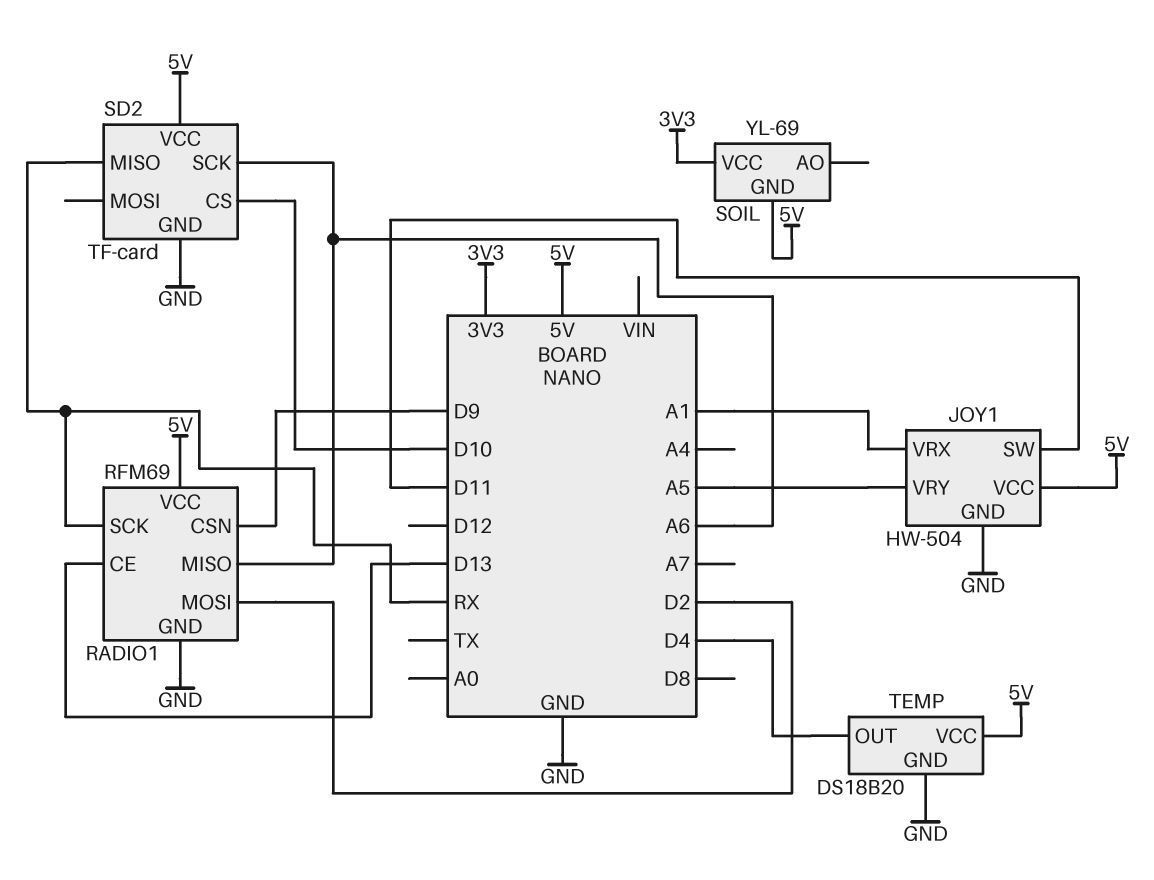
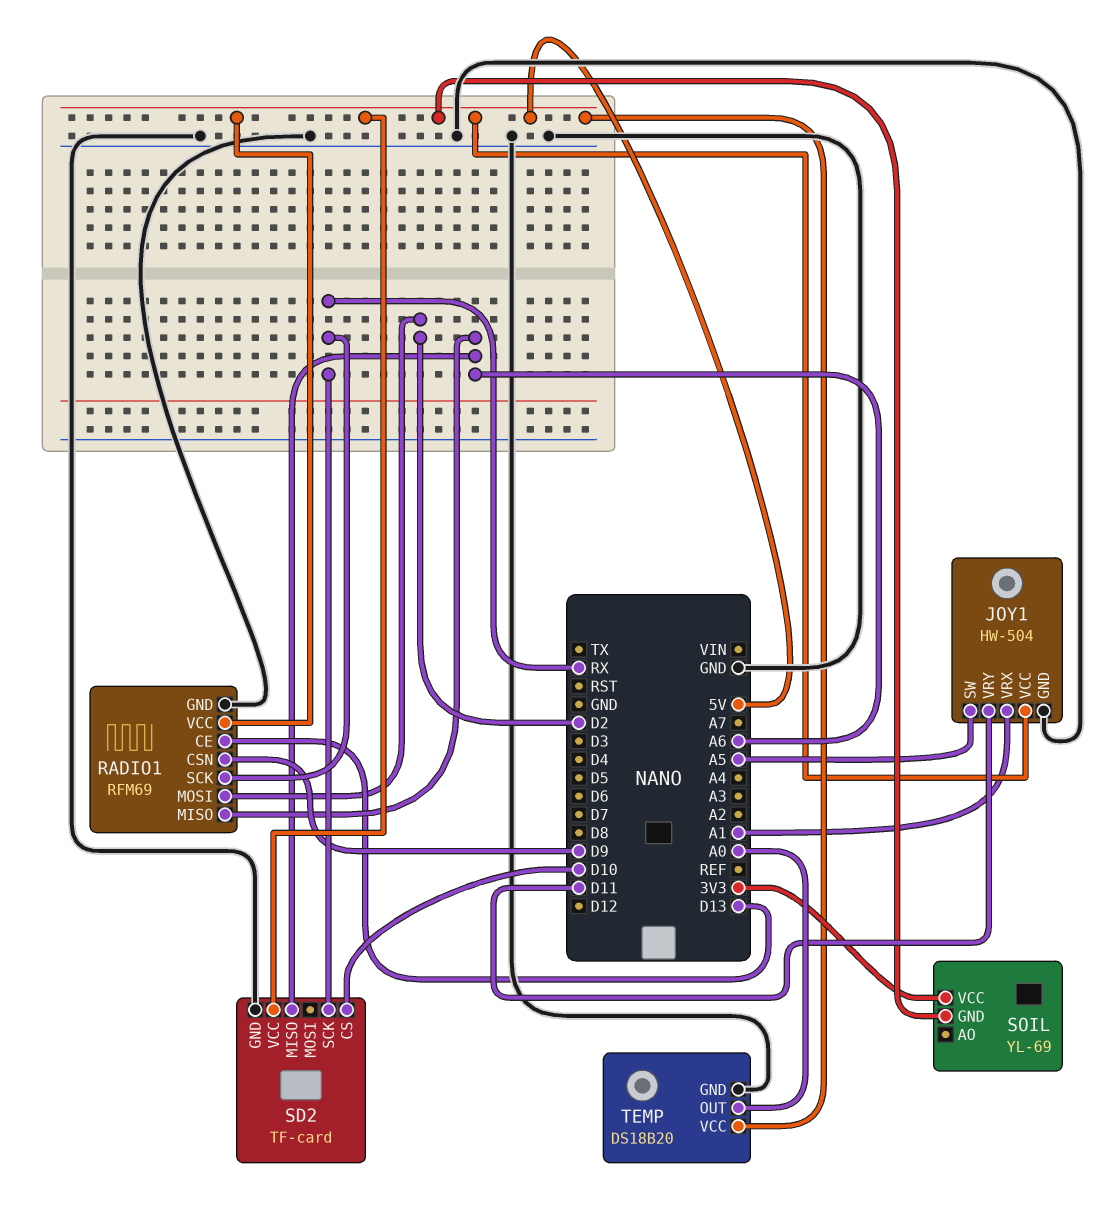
JOY1 pin SW: D11 -> A5
JOY1 pin VRY: A5 -> D11
SD2 pin MISO: RX -> A6
SD2 pin SCK: A6 -> RX
TEMP pin OUT: D4 -> A0

